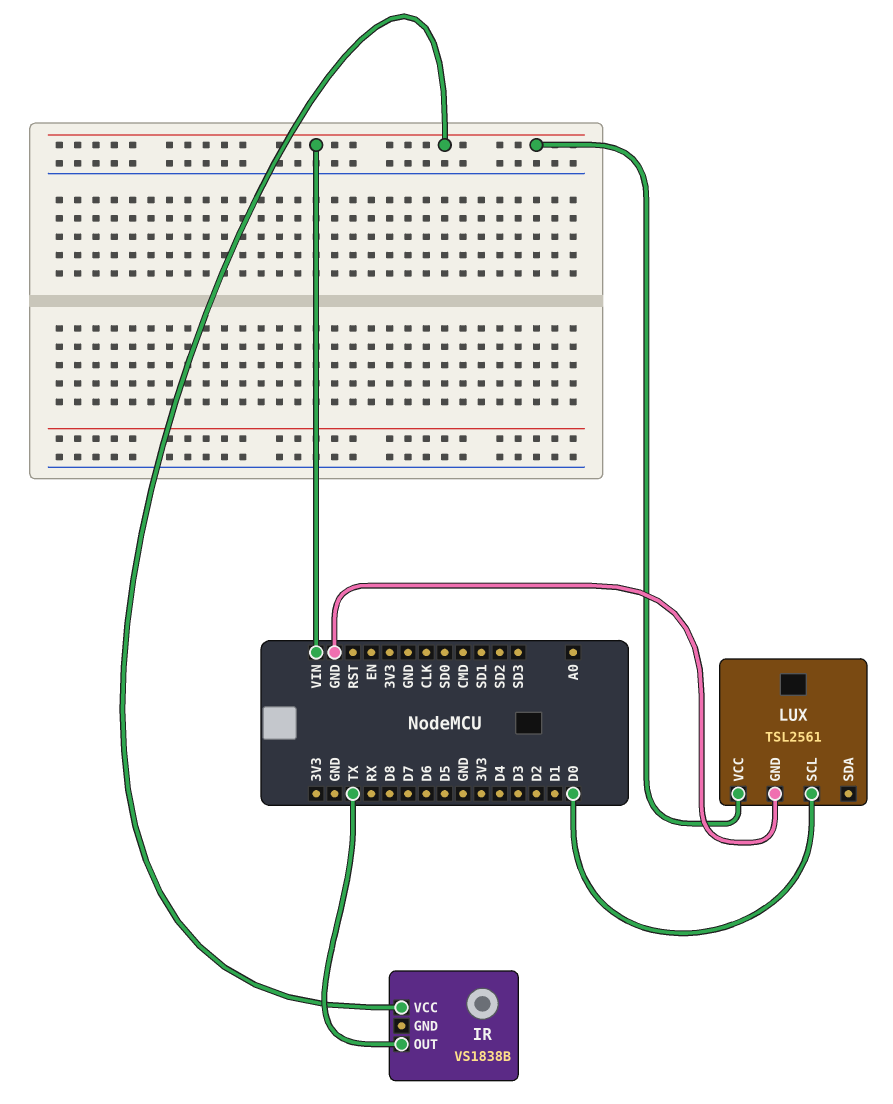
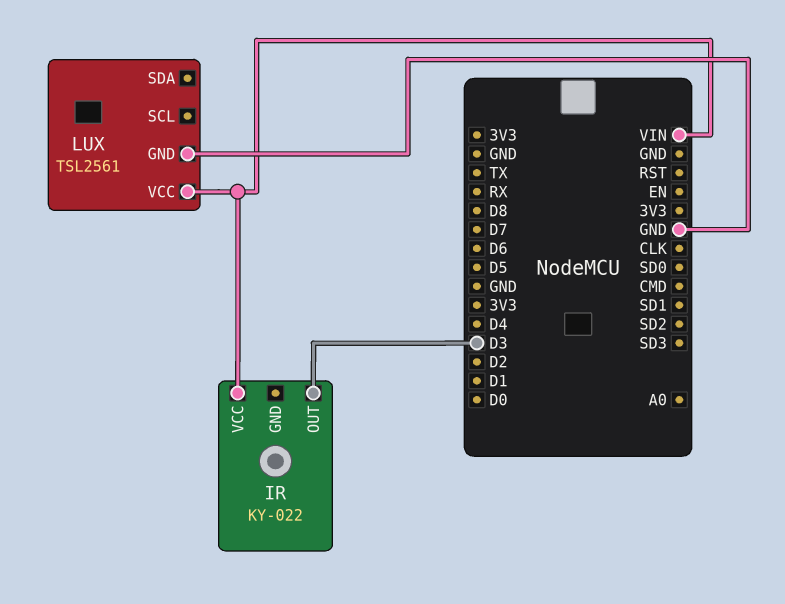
IR: VS1838B -> KY-022
IR pin OUT: TX -> D3
LUX pin SCL: D0 -> none

